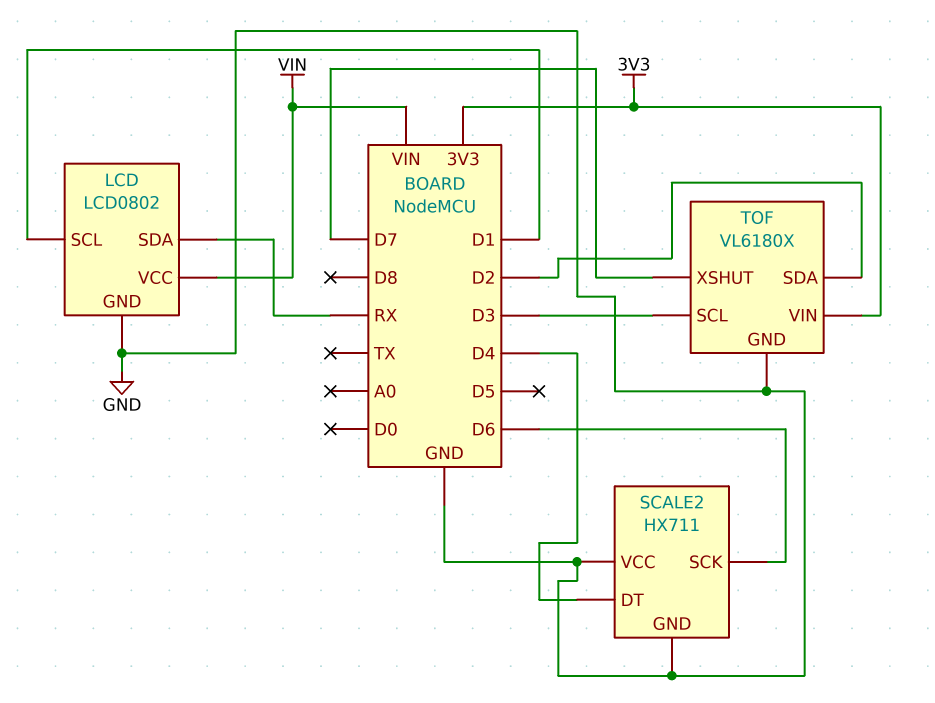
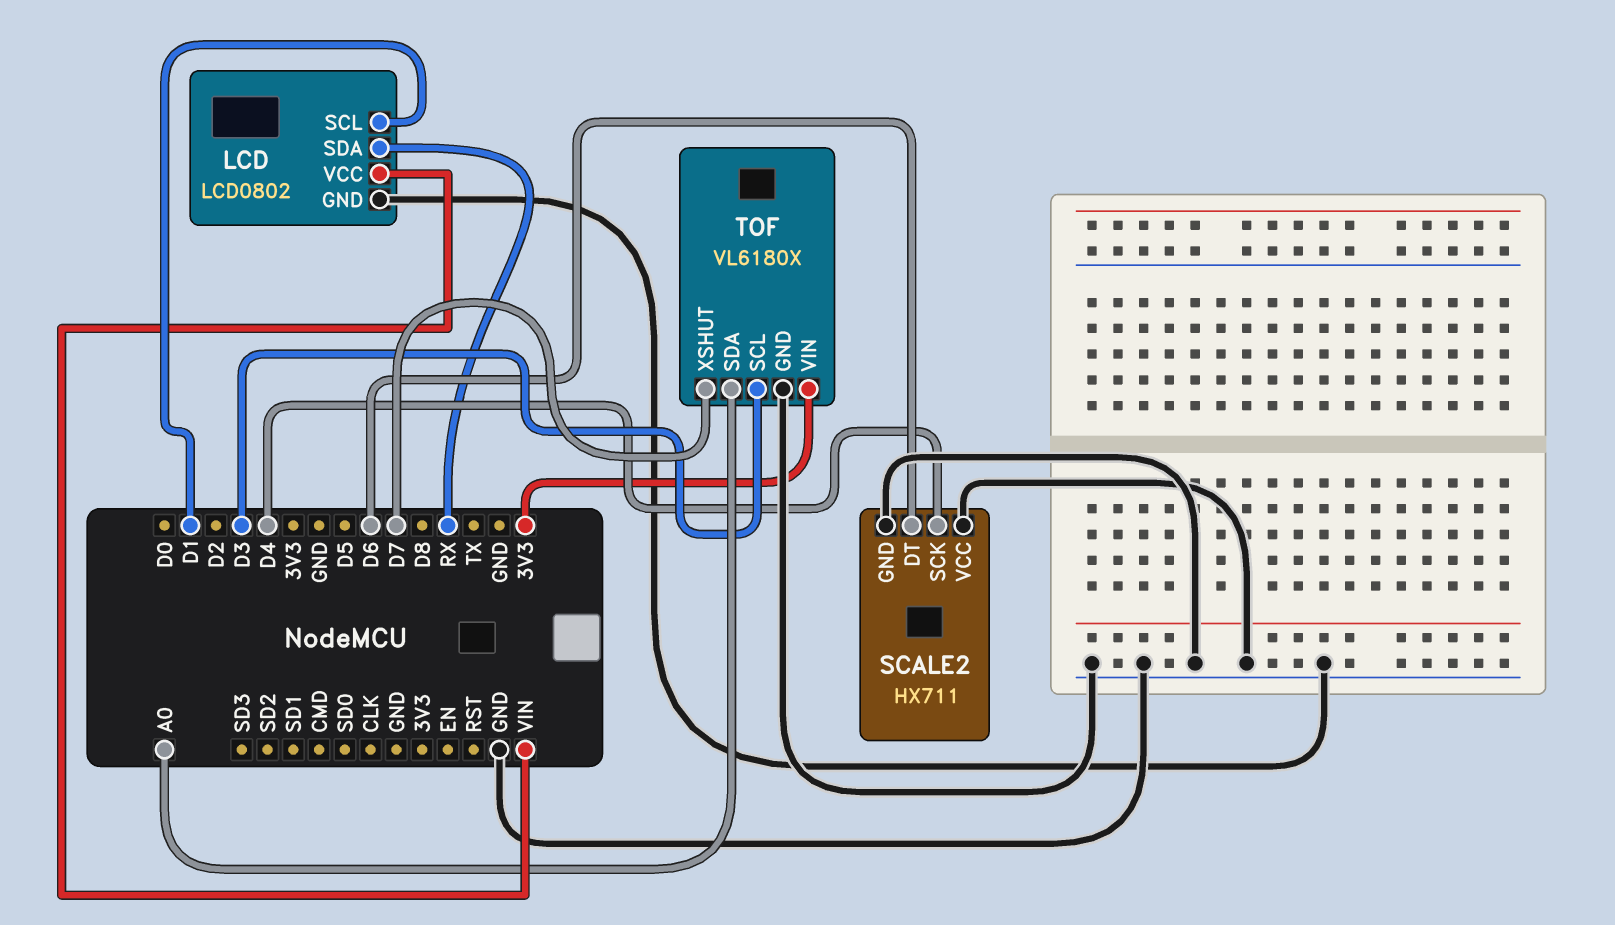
SCALE2 pin DT: D4 -> D6
SCALE2 pin SCK: D6 -> D4
TOF pin SDA: D2 -> A0

